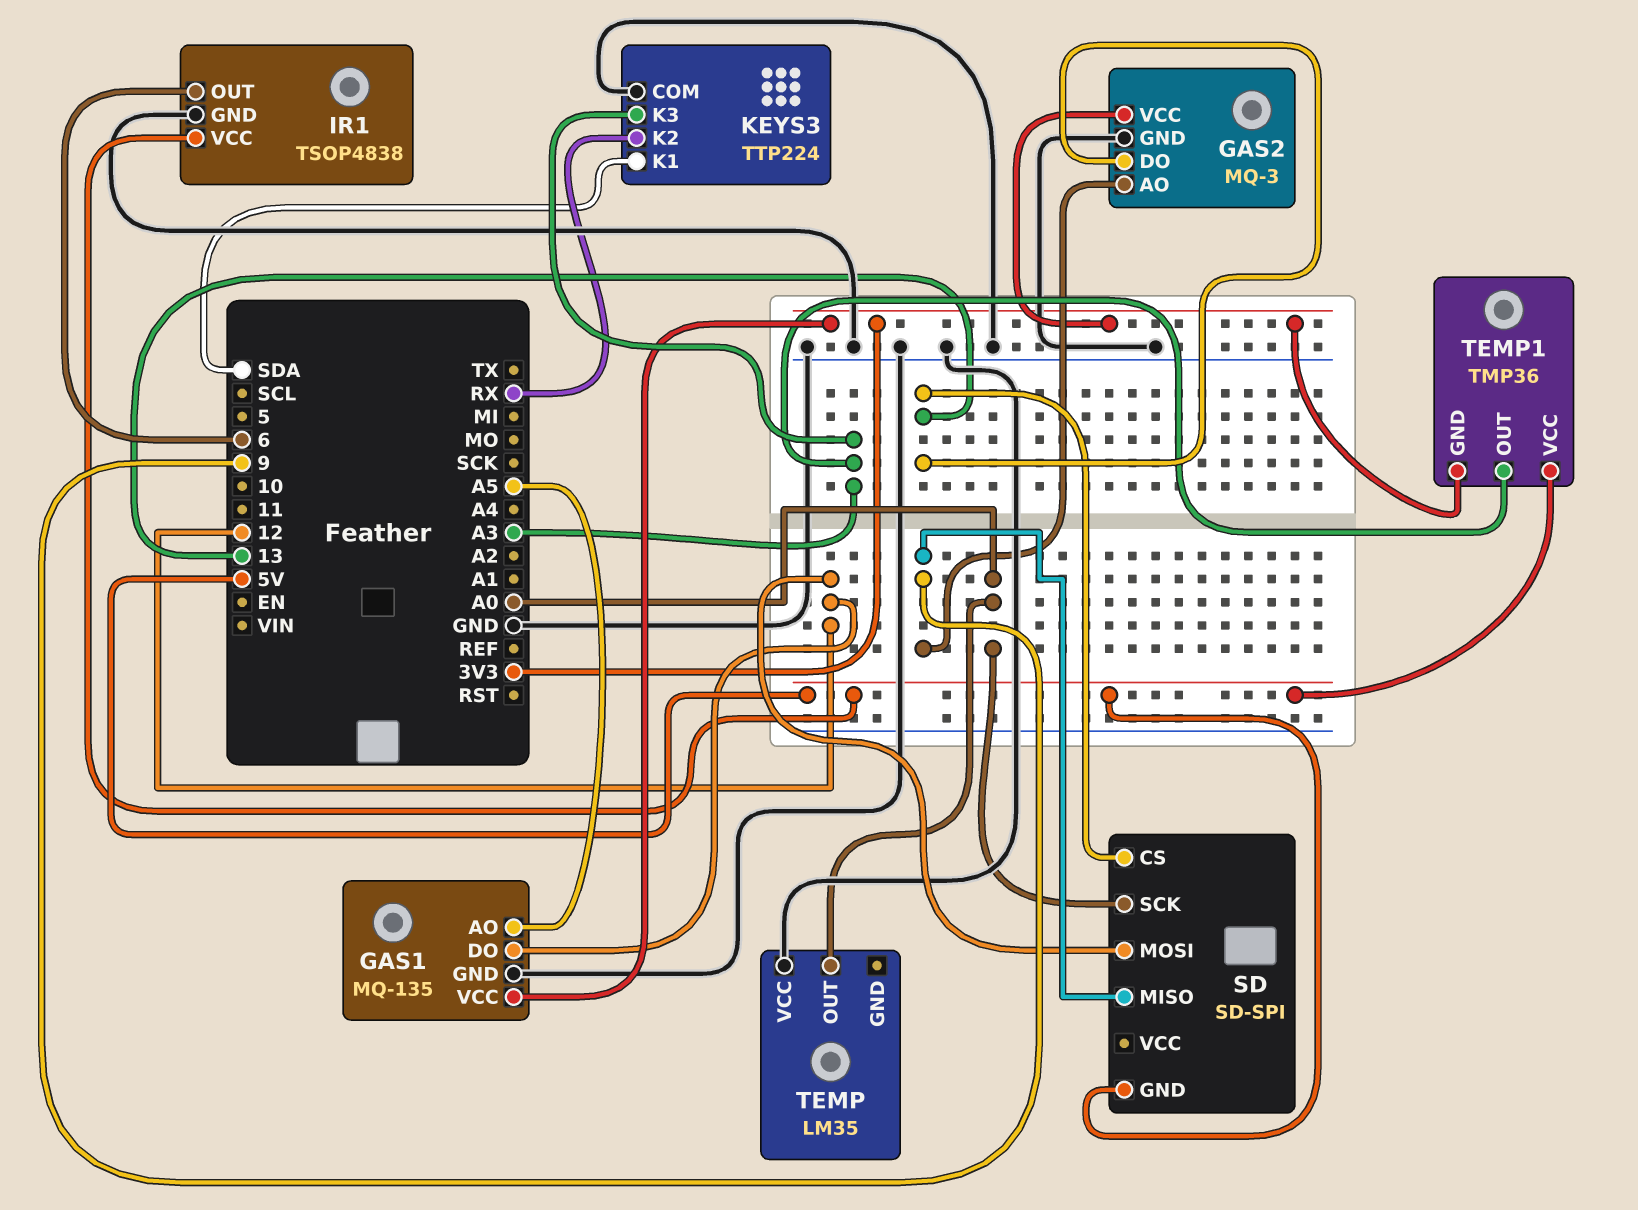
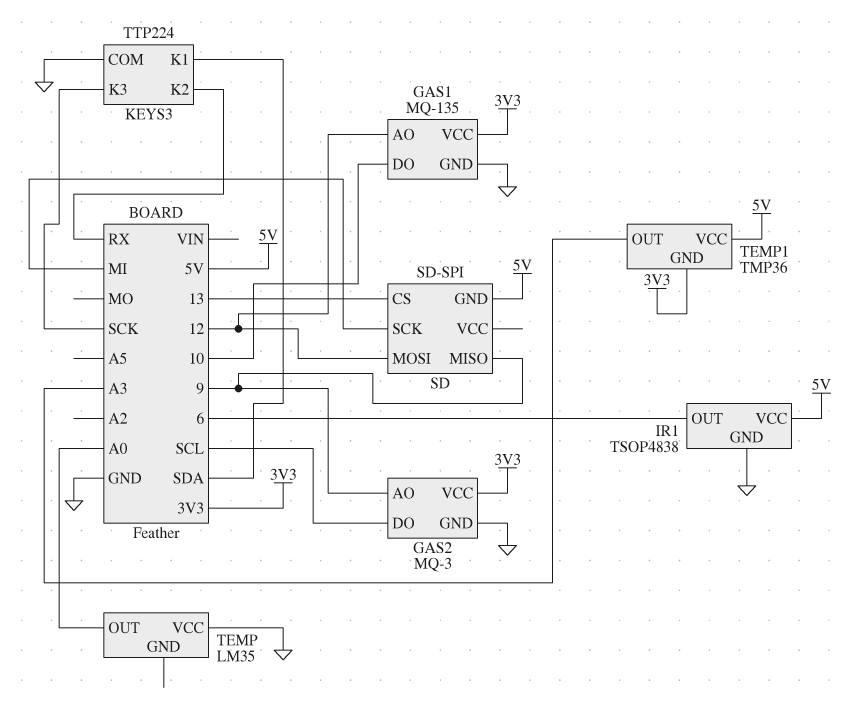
GAS1 pin AO: A5 -> 12
GAS1 pin DO: 12 -> 10
GAS2 pin DO: 13 -> SCL
KEYS3 pin K3: A3 -> SCK
SD pin SCK: A0 -> MI

